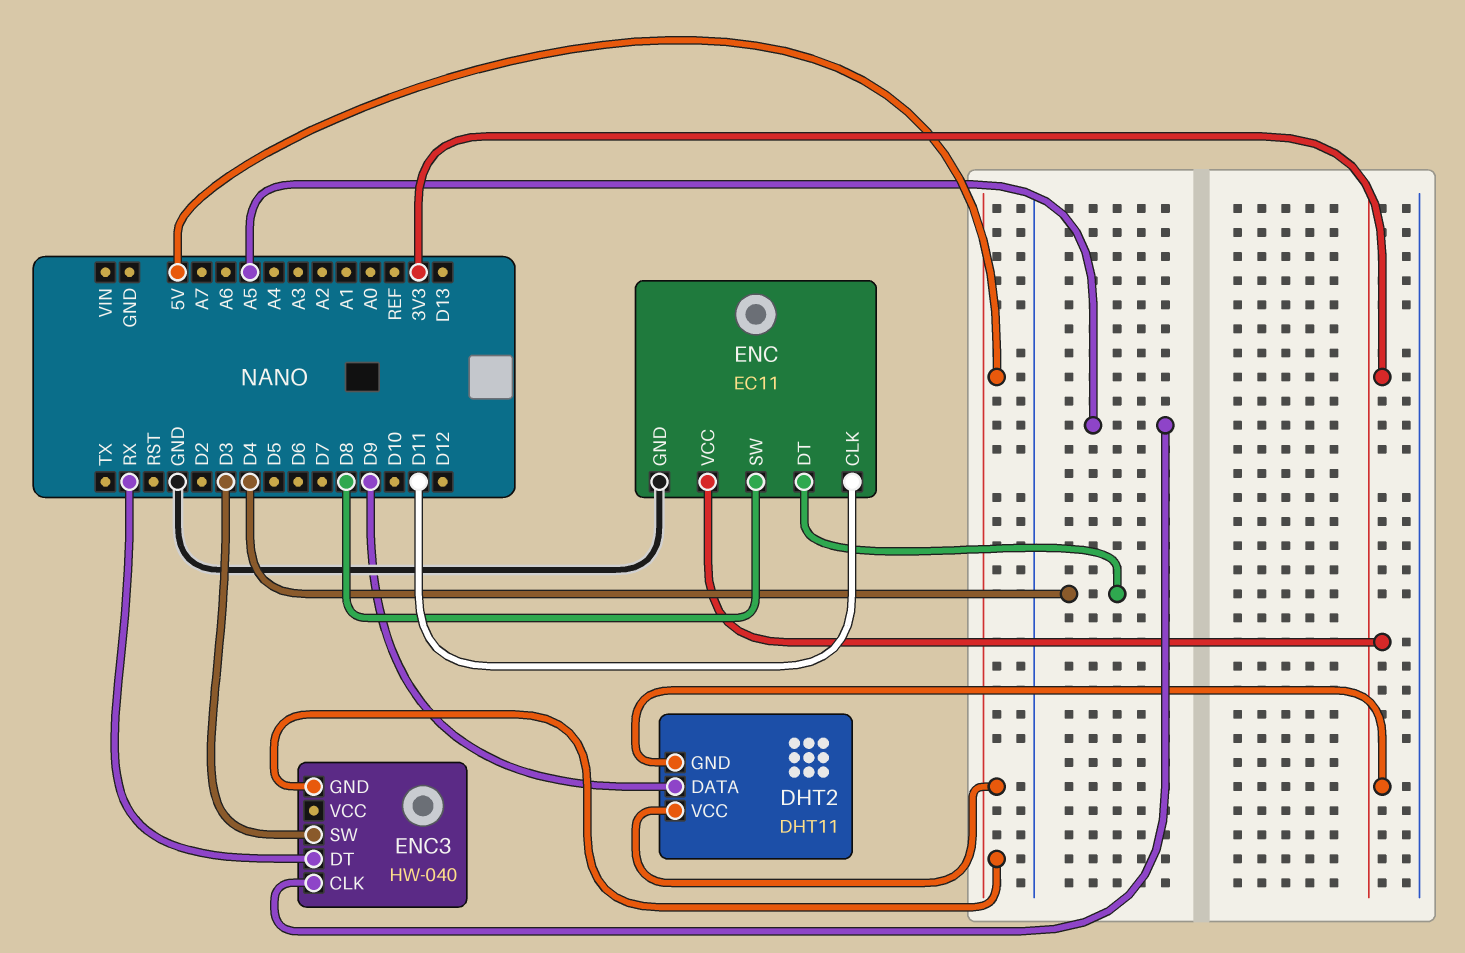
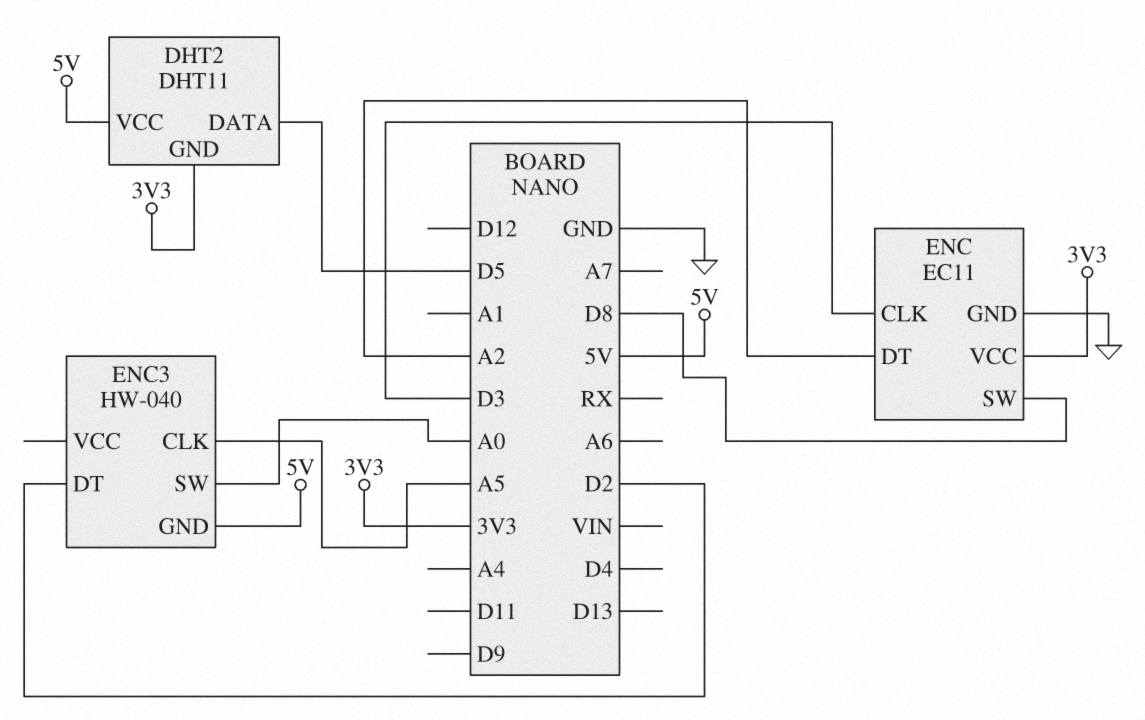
DHT2 pin DATA: D9 -> D5
ENC pin CLK: D11 -> D3
ENC pin DT: D4 -> A2
ENC3 pin DT: RX -> D2
ENC3 pin SW: D3 -> A0

